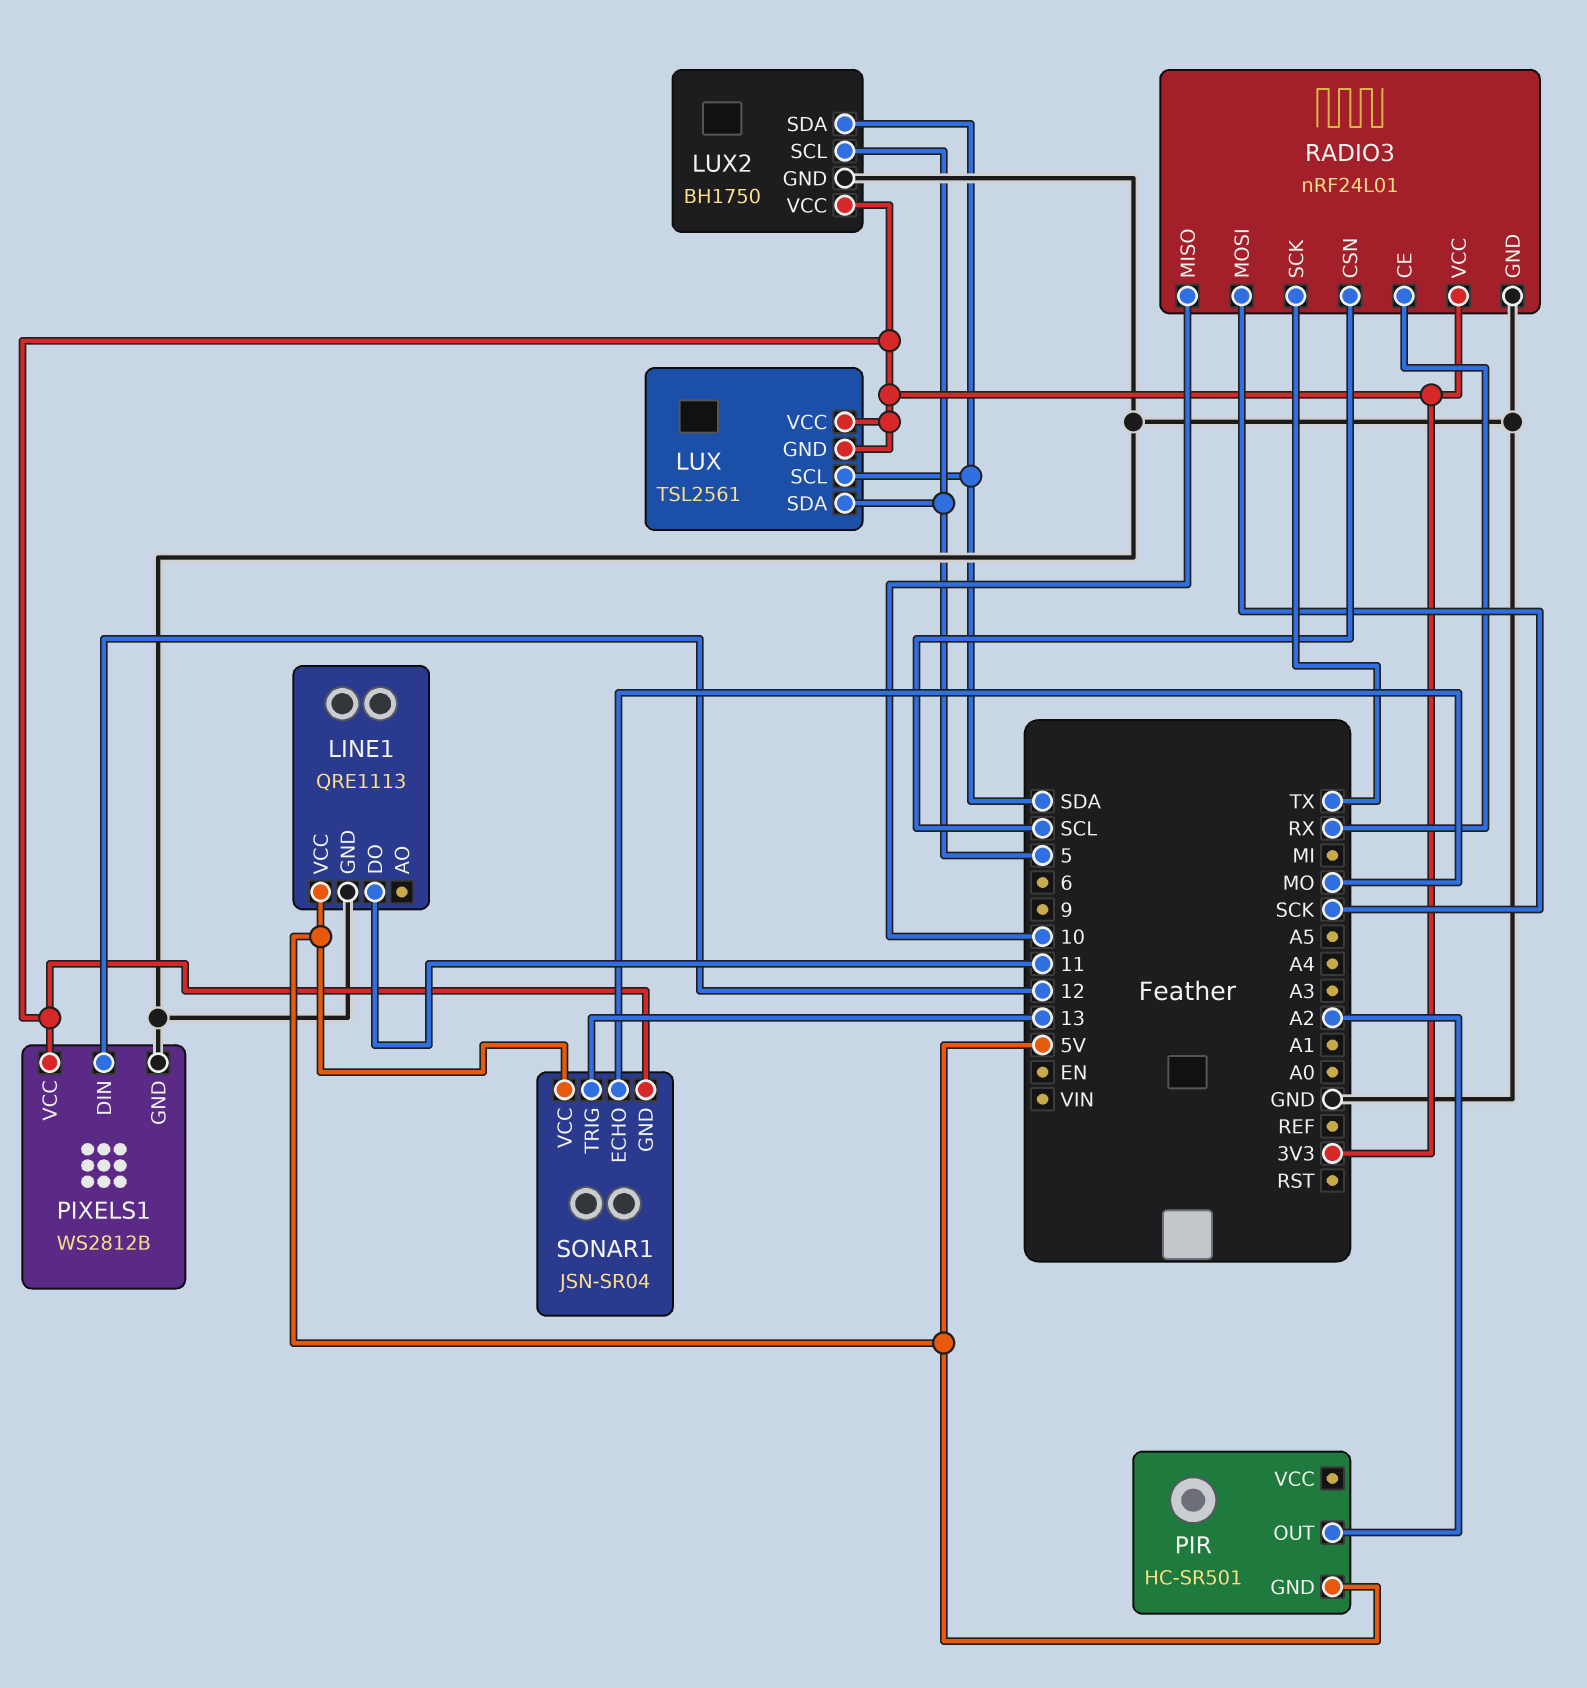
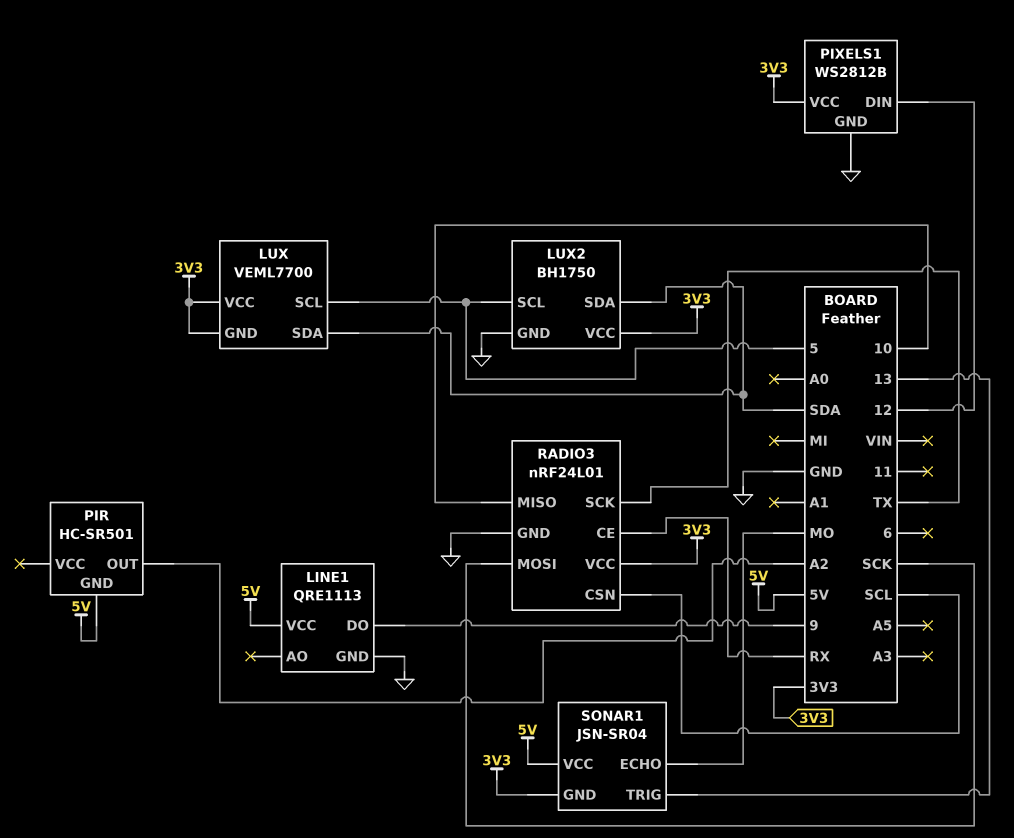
LINE1 pin DO: 11 -> 9
LUX: TSL2561 -> VEML7700
LUX pin SCL: SDA -> 5
LUX pin SDA: 5 -> SDA

